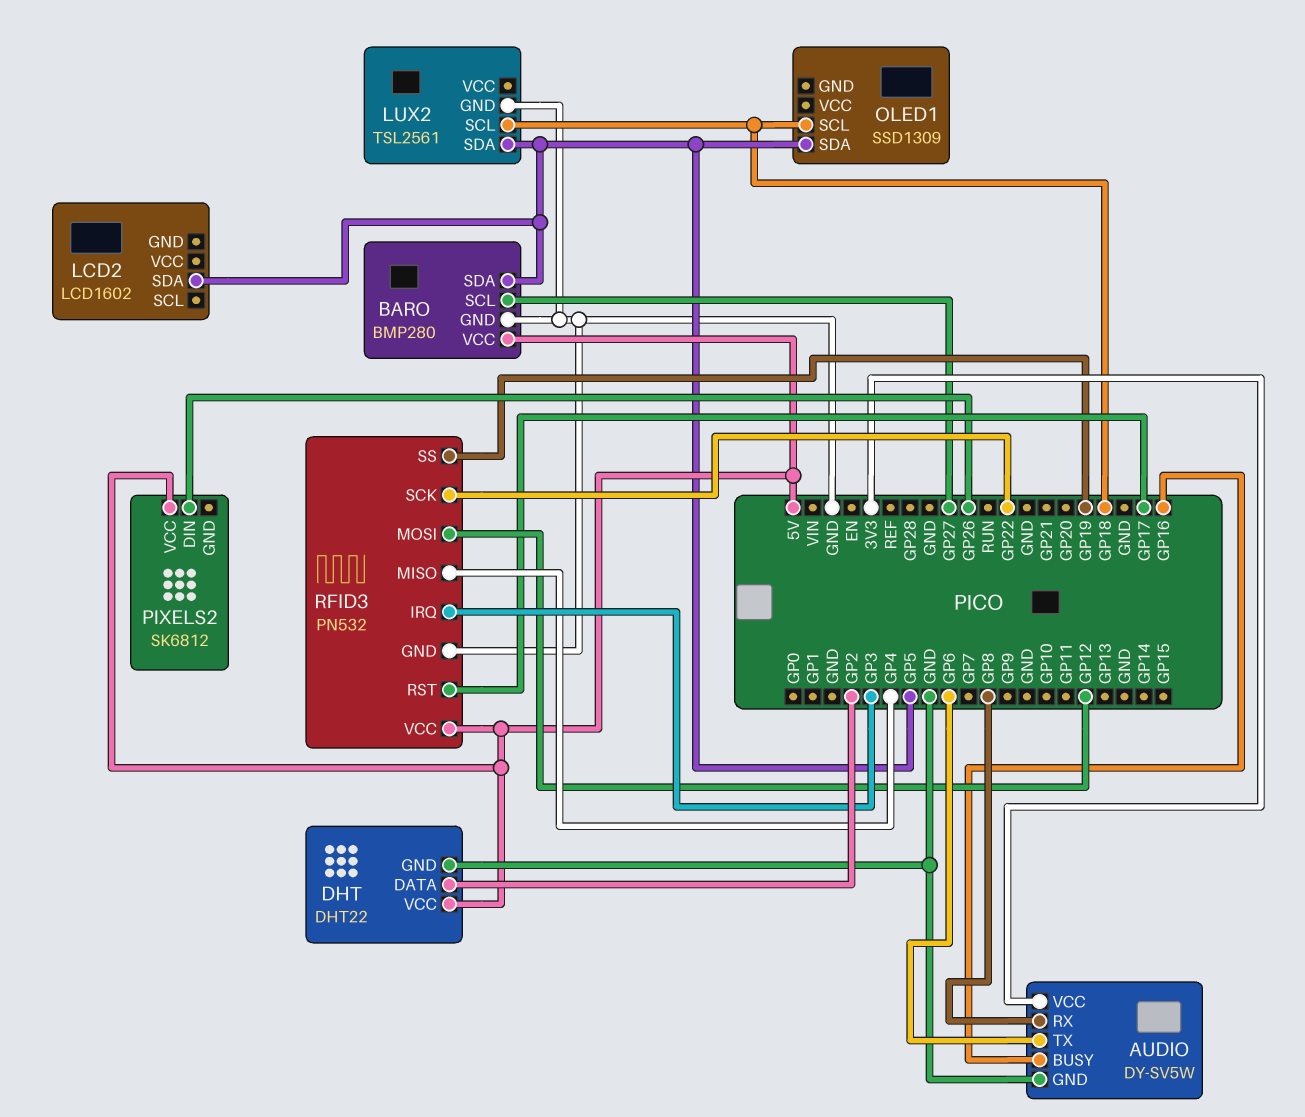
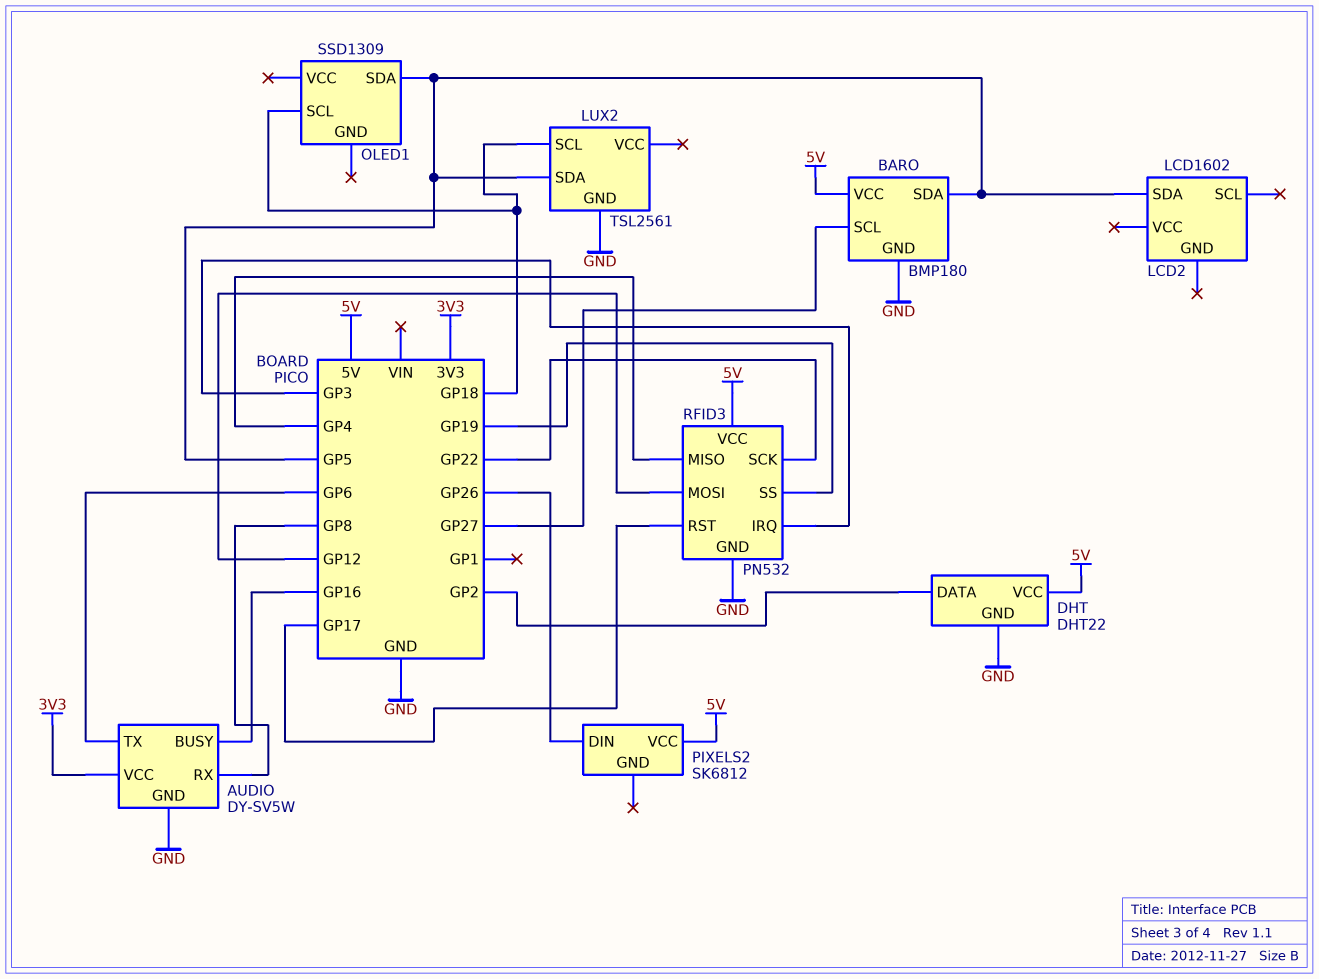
BARO: BMP280 -> BMP180

